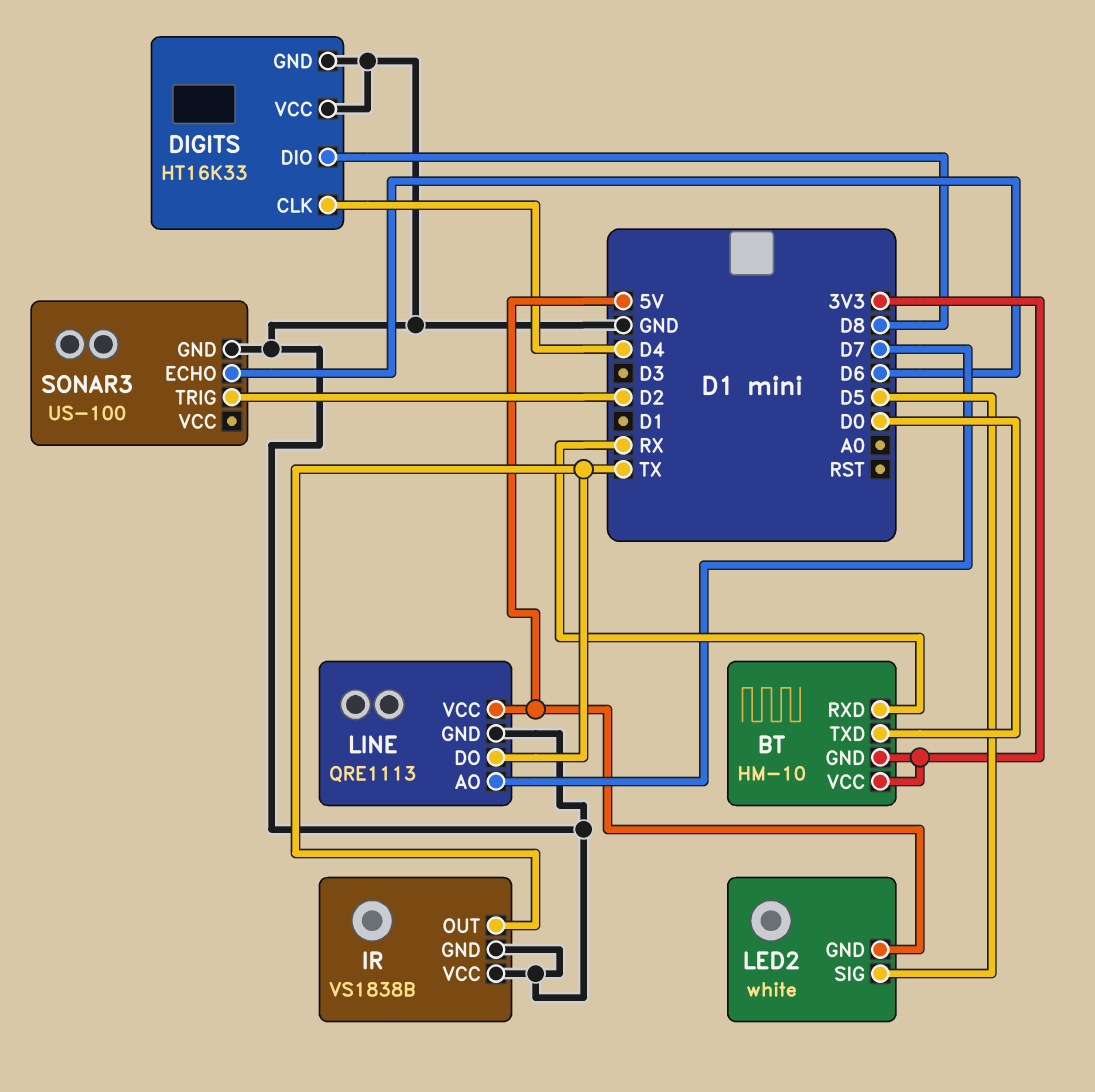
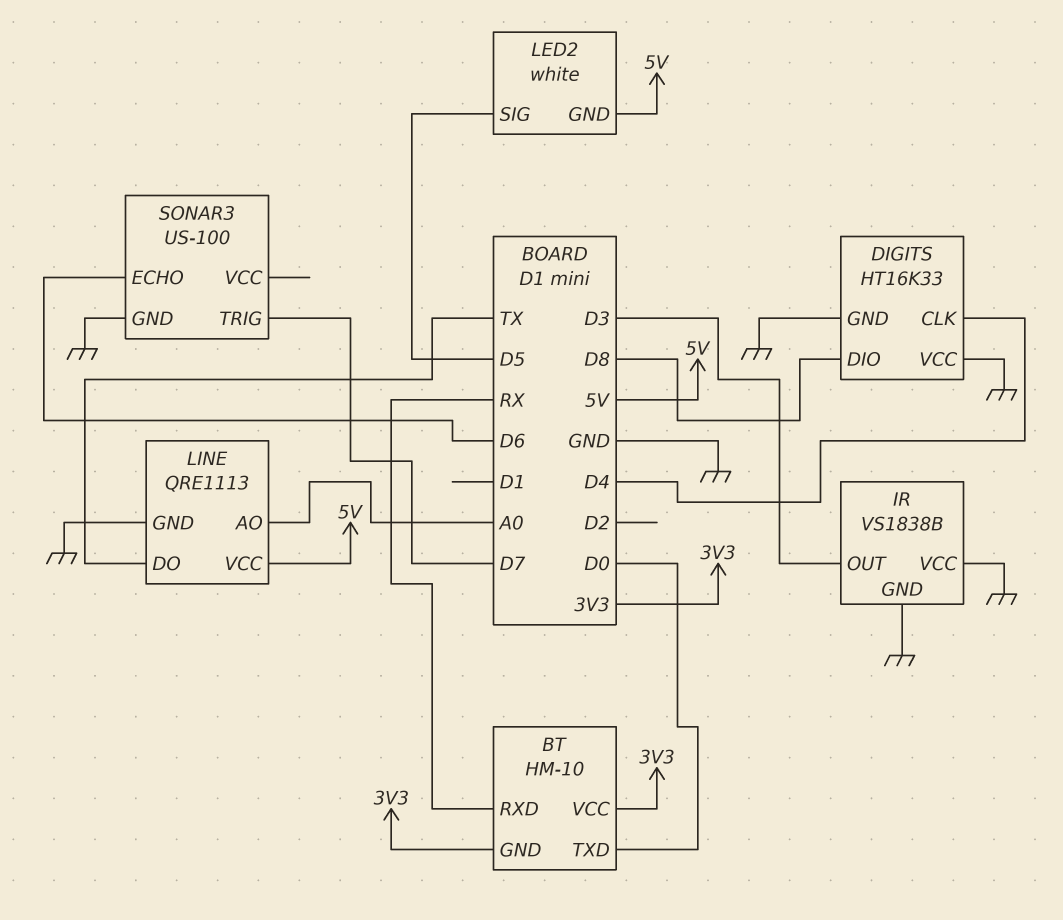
IR pin OUT: TX -> D3
LINE pin AO: D7 -> A0
SONAR3 pin TRIG: D2 -> D7

